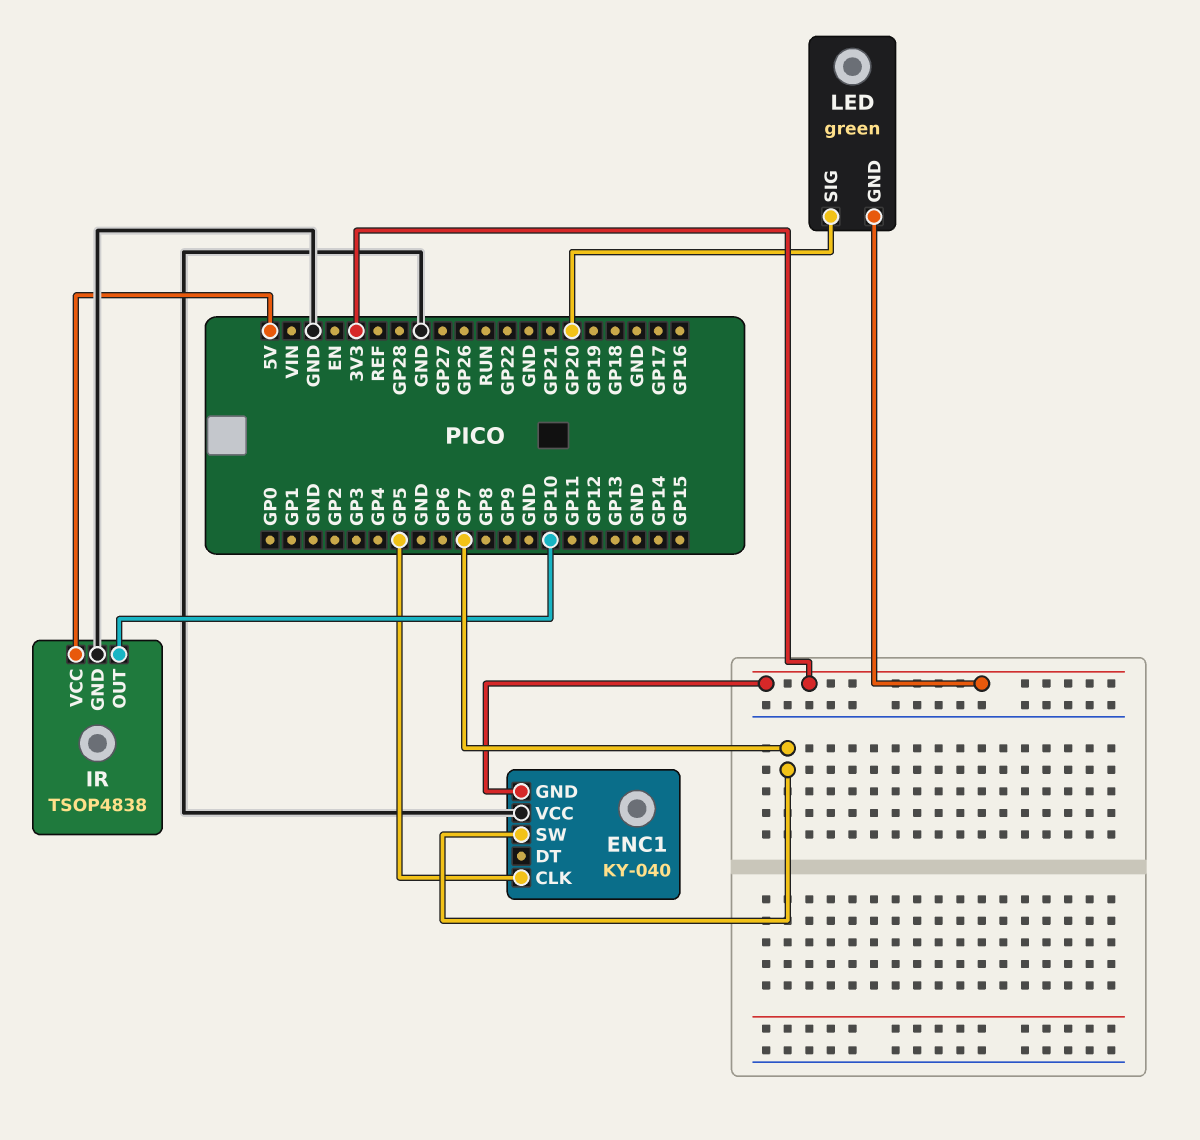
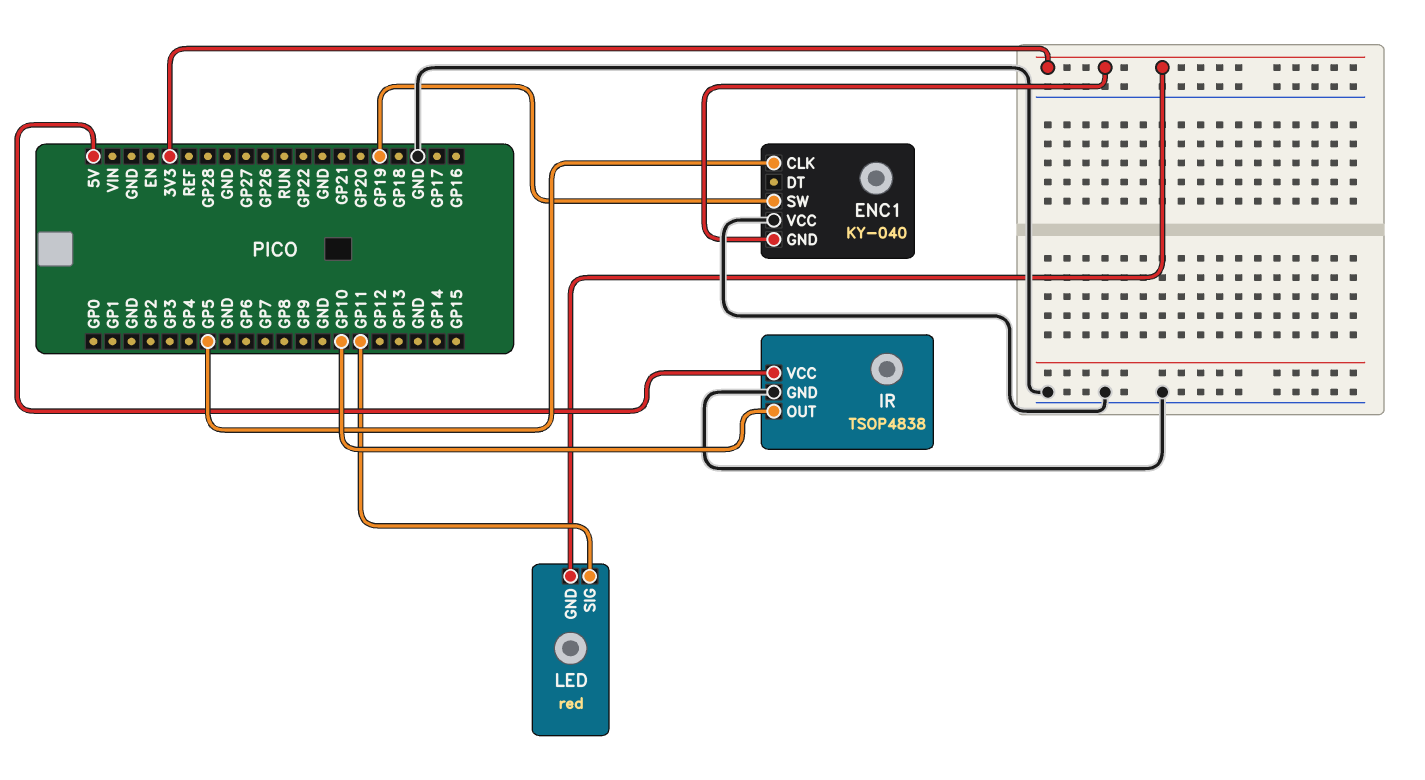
ENC1 pin SW: GP7 -> GP19
LED: green -> red
LED pin SIG: GP20 -> GP11

